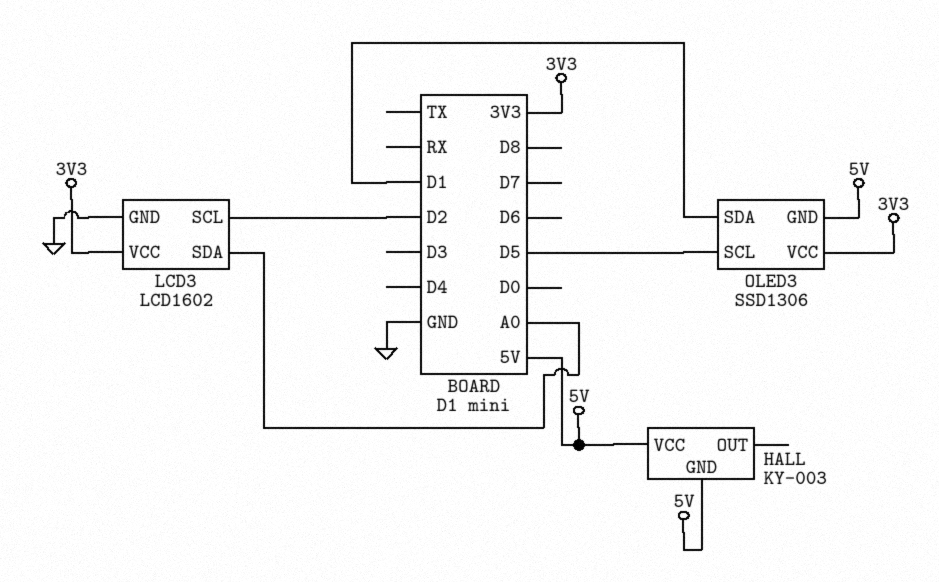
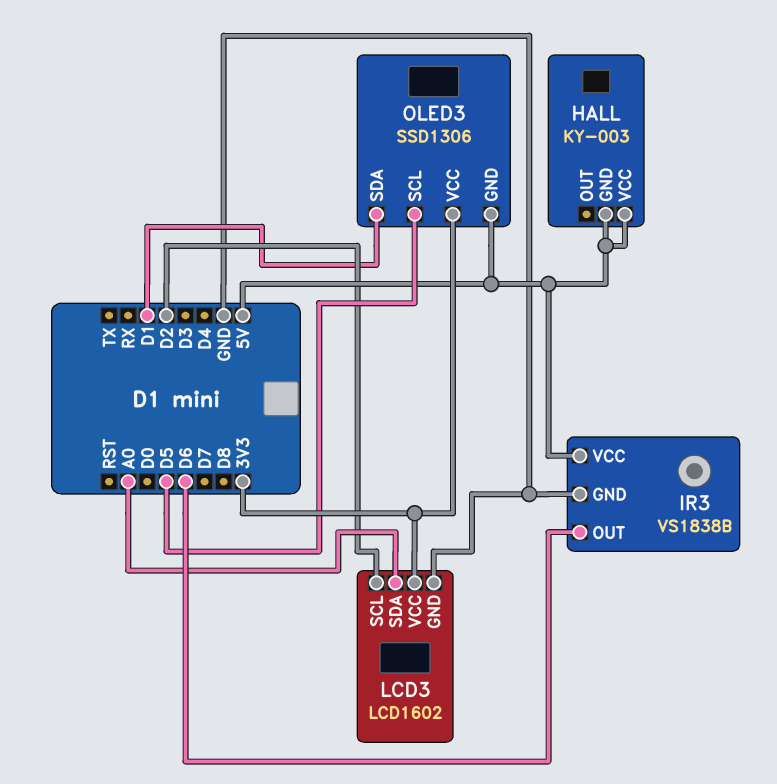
IR3: none -> VS1838B
IR3 pin GND: none -> GND
IR3 pin OUT: none -> D6
IR3 pin VCC: none -> 5V

